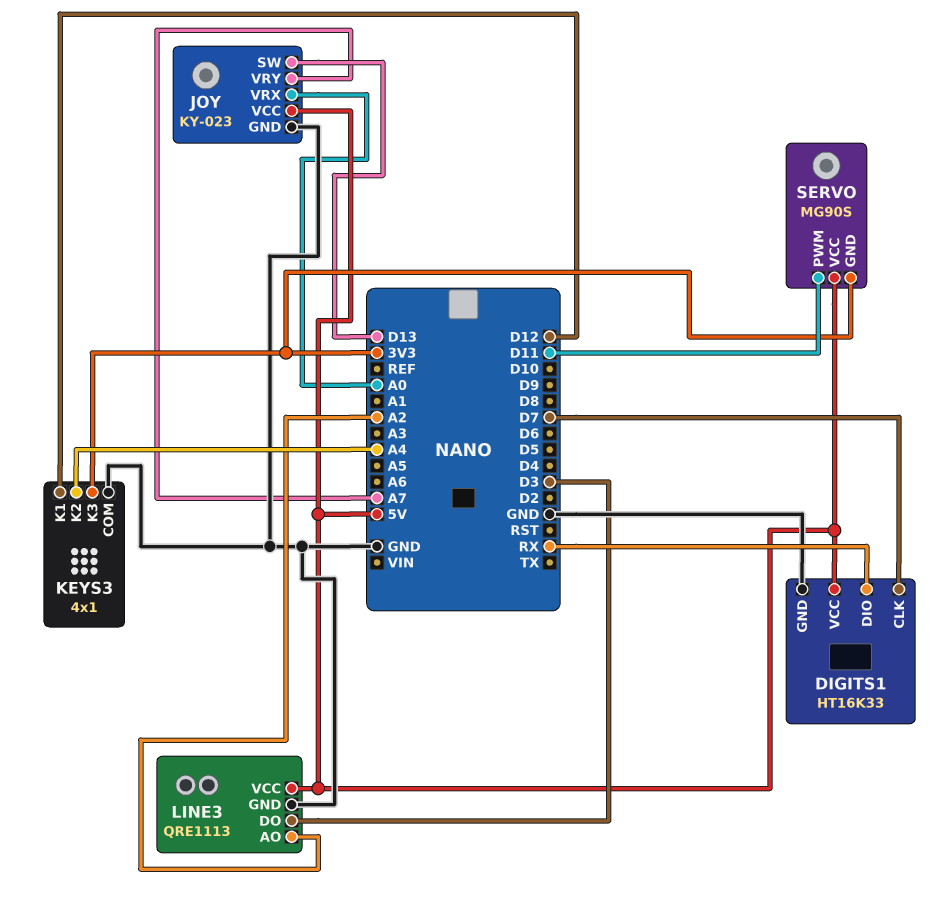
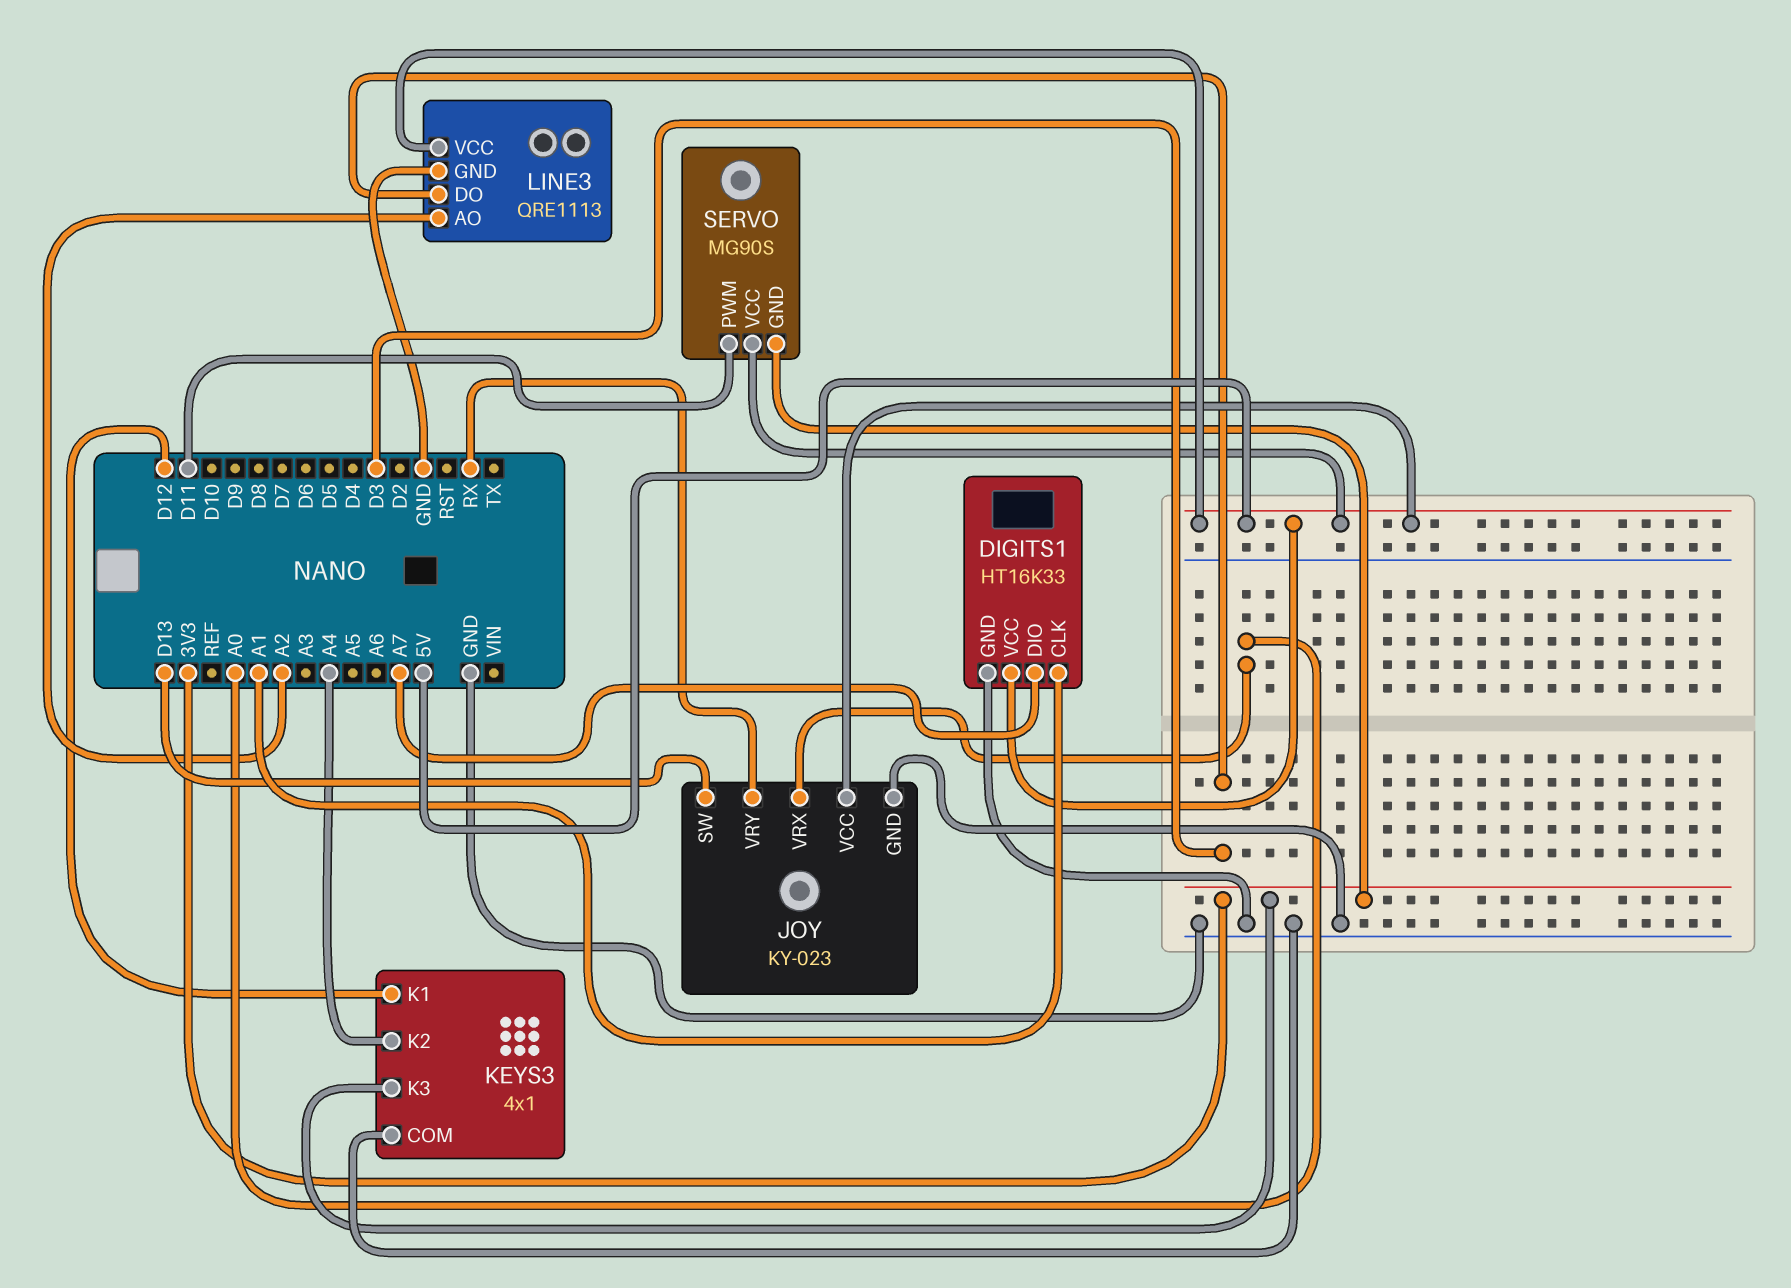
DIGITS1 pin CLK: D7 -> A1
DIGITS1 pin DIO: RX -> A7
JOY pin VRY: A7 -> RX

